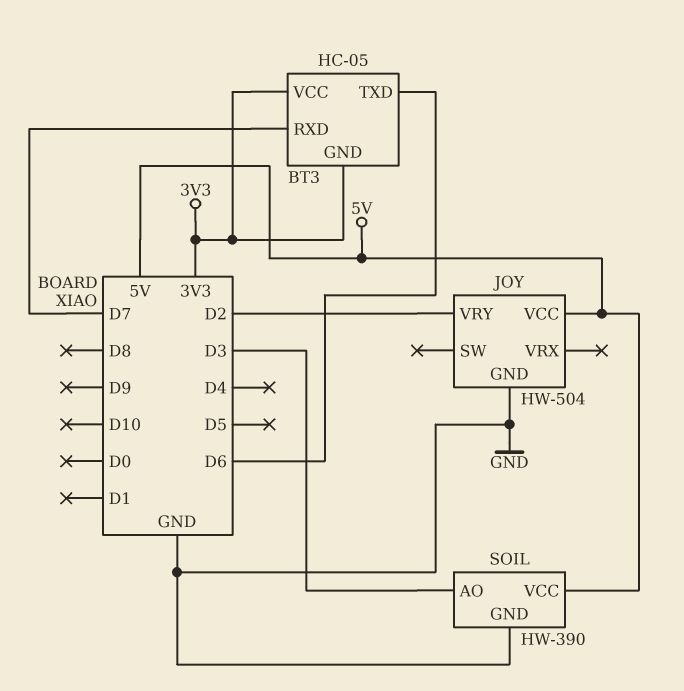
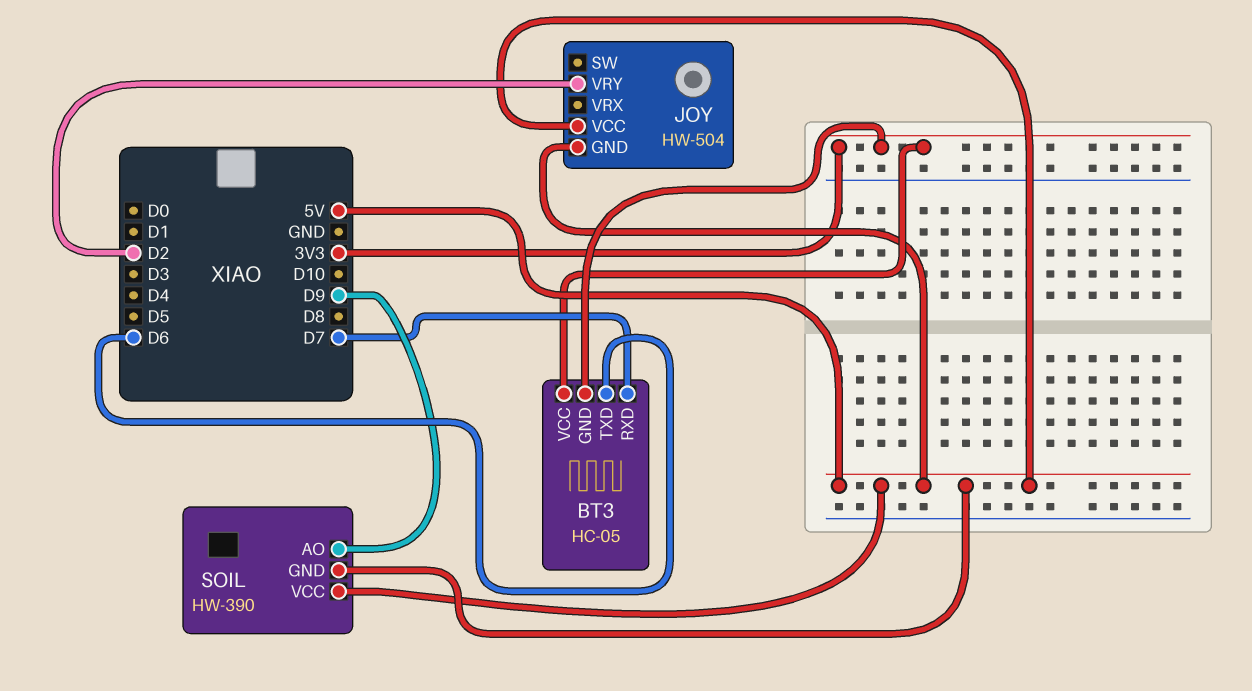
JOY pin GND: GND -> 5V
SOIL pin AO: D3 -> D9
SOIL pin GND: GND -> 5V

